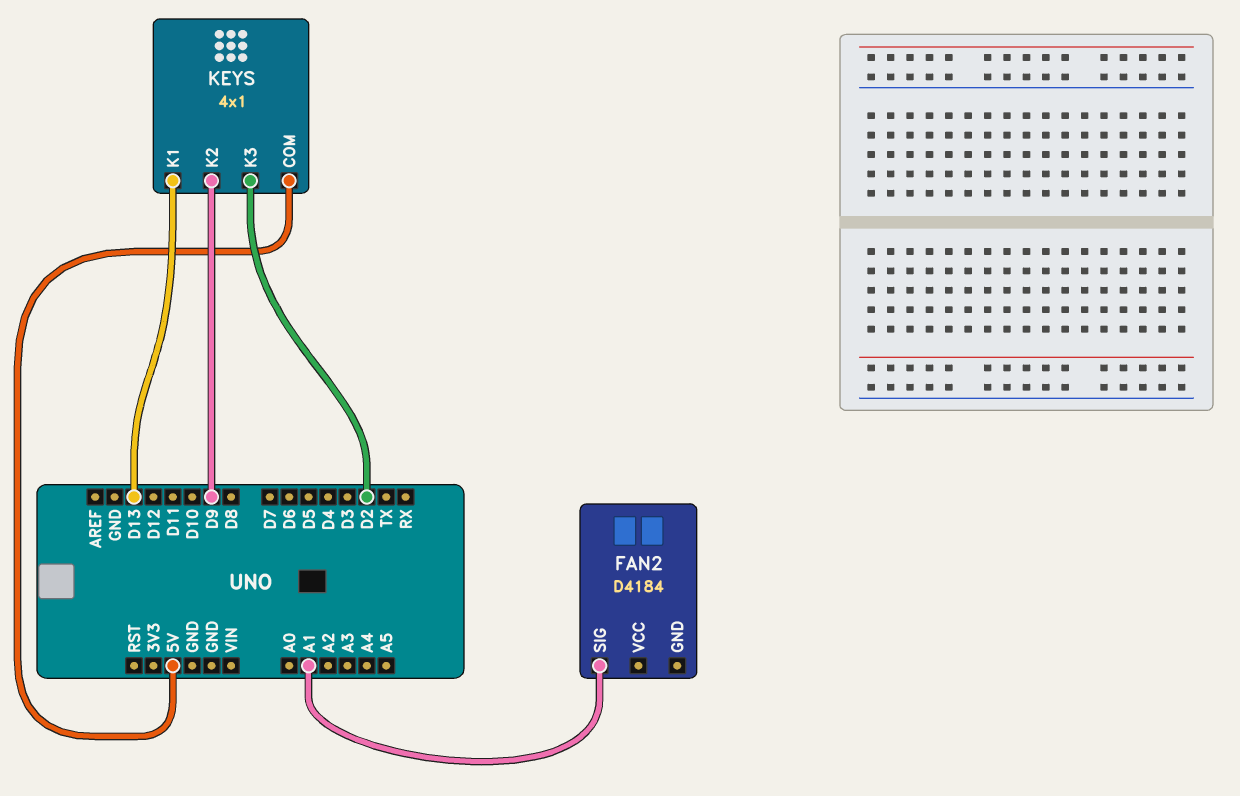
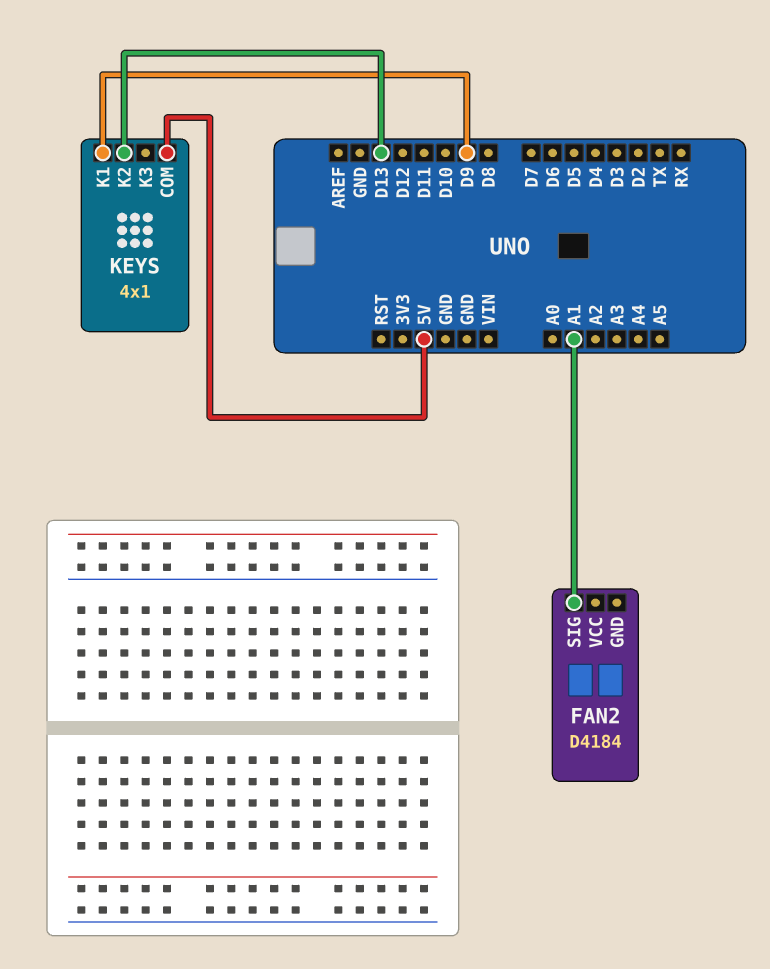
KEYS pin K1: D13 -> D9
KEYS pin K2: D9 -> D13
KEYS pin K3: D2 -> none

